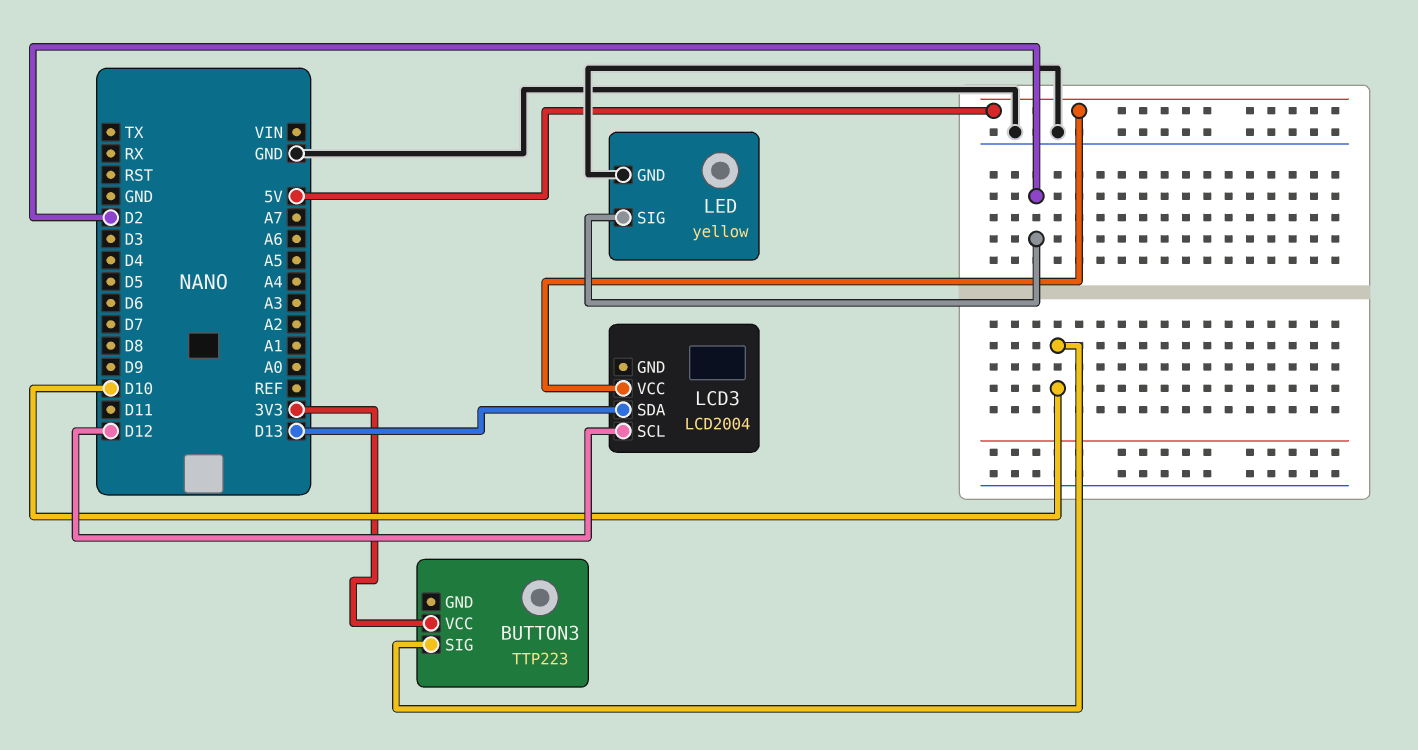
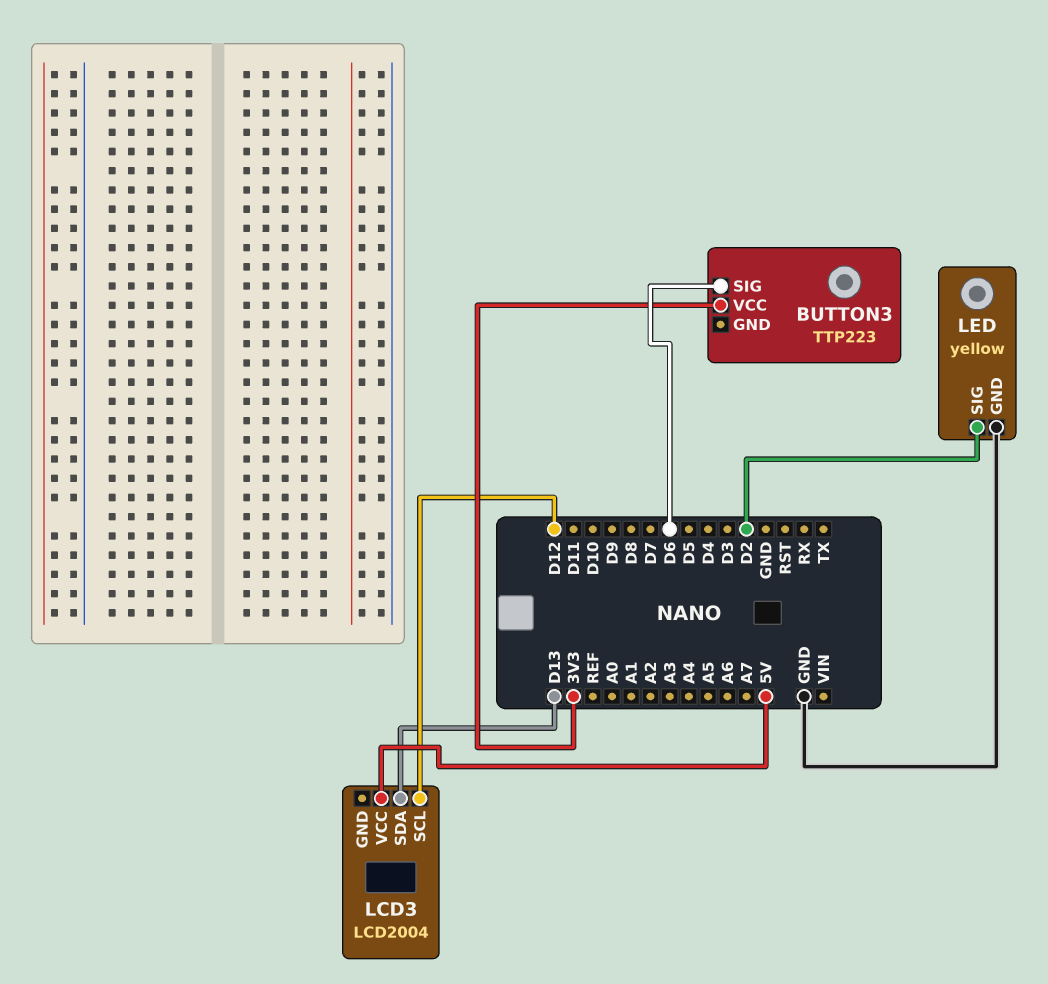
BUTTON3 pin SIG: D10 -> D6

